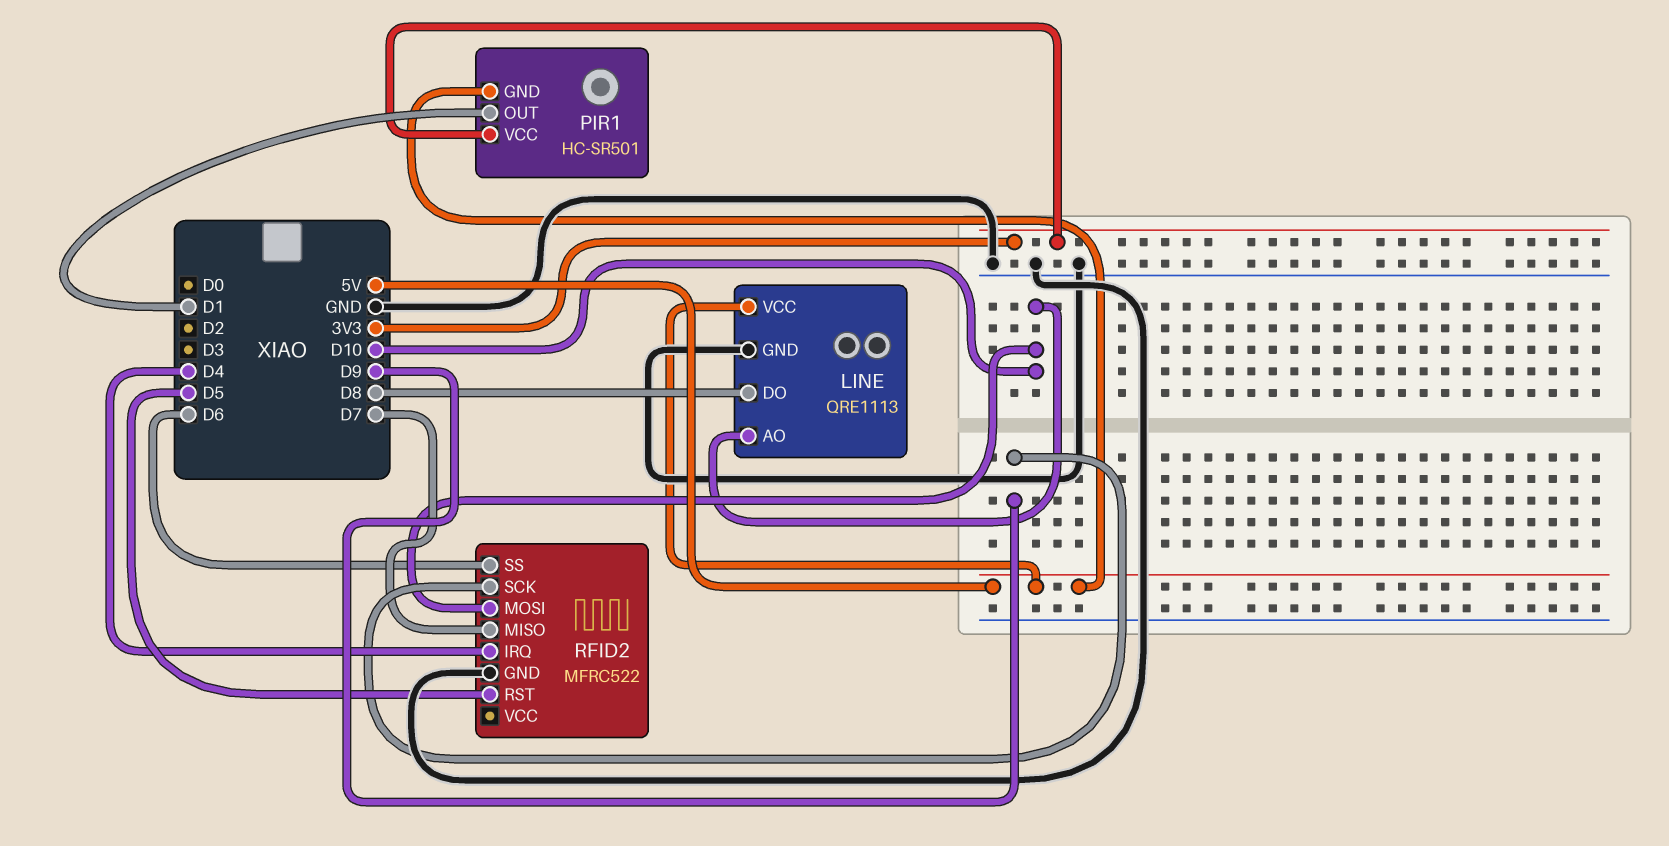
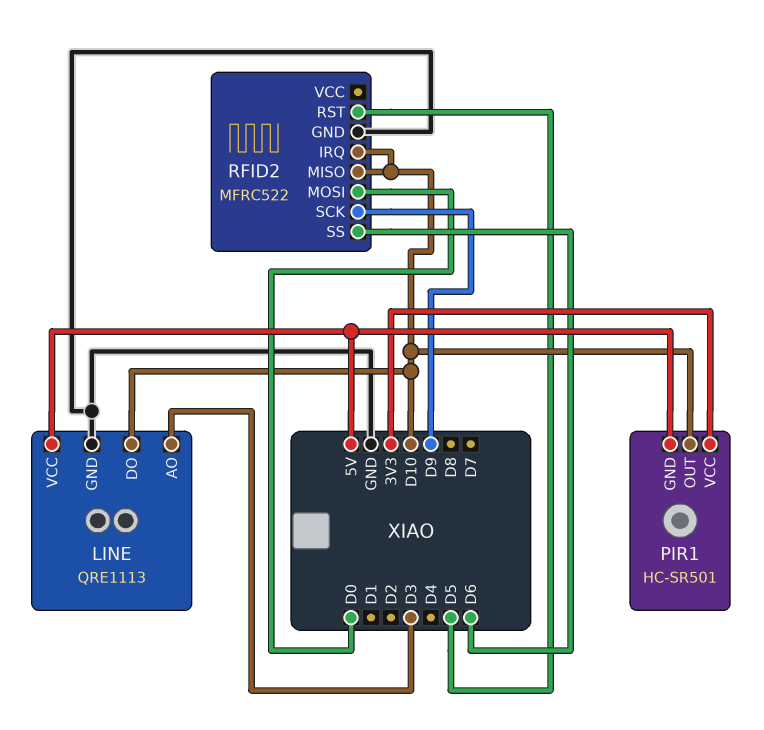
LINE pin AO: D10 -> D3
LINE pin DO: D8 -> D10
PIR1 pin OUT: D1 -> D10
RFID2 pin IRQ: D4 -> D10
RFID2 pin MISO: D7 -> D10
RFID2 pin MOSI: D10 -> D0

